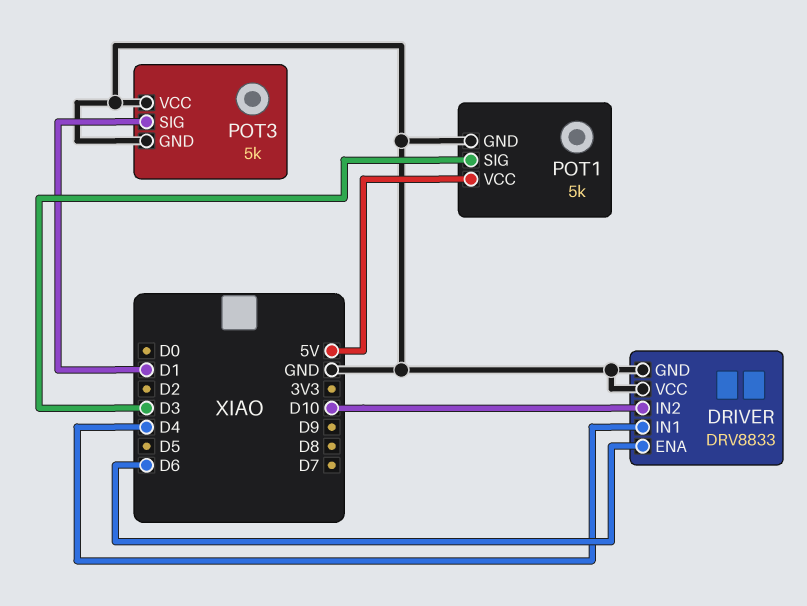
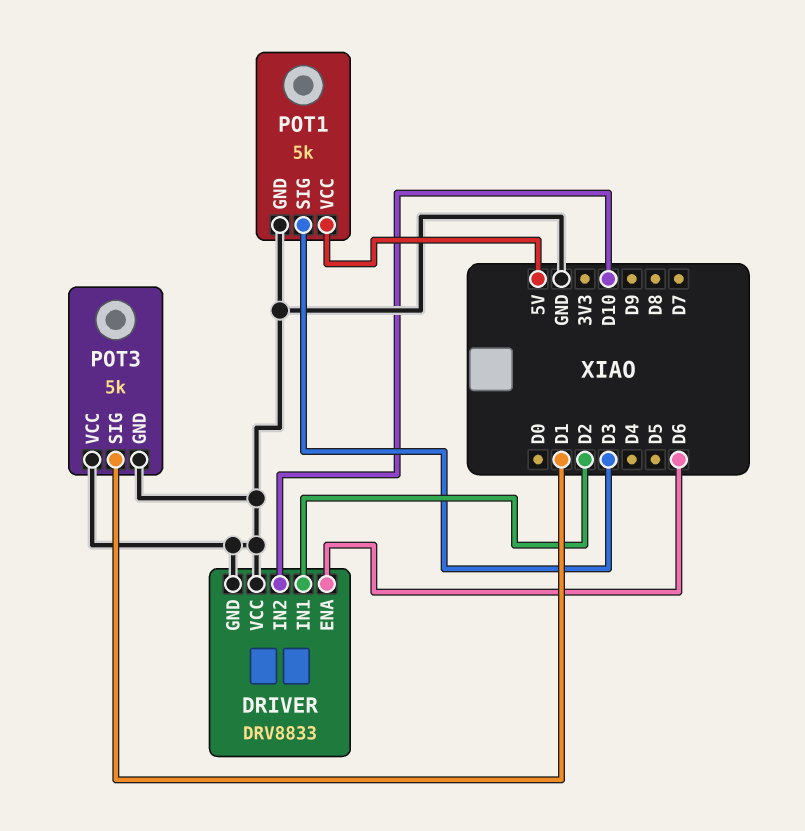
DRIVER pin IN1: D4 -> D2

